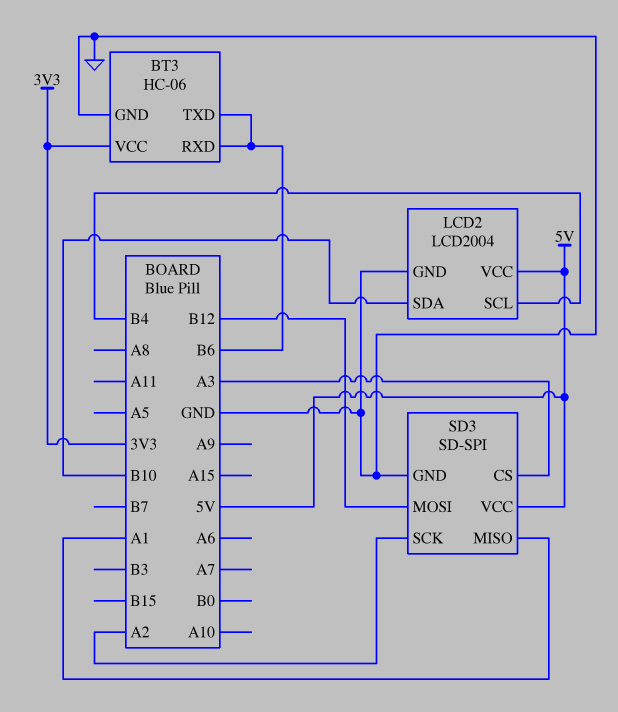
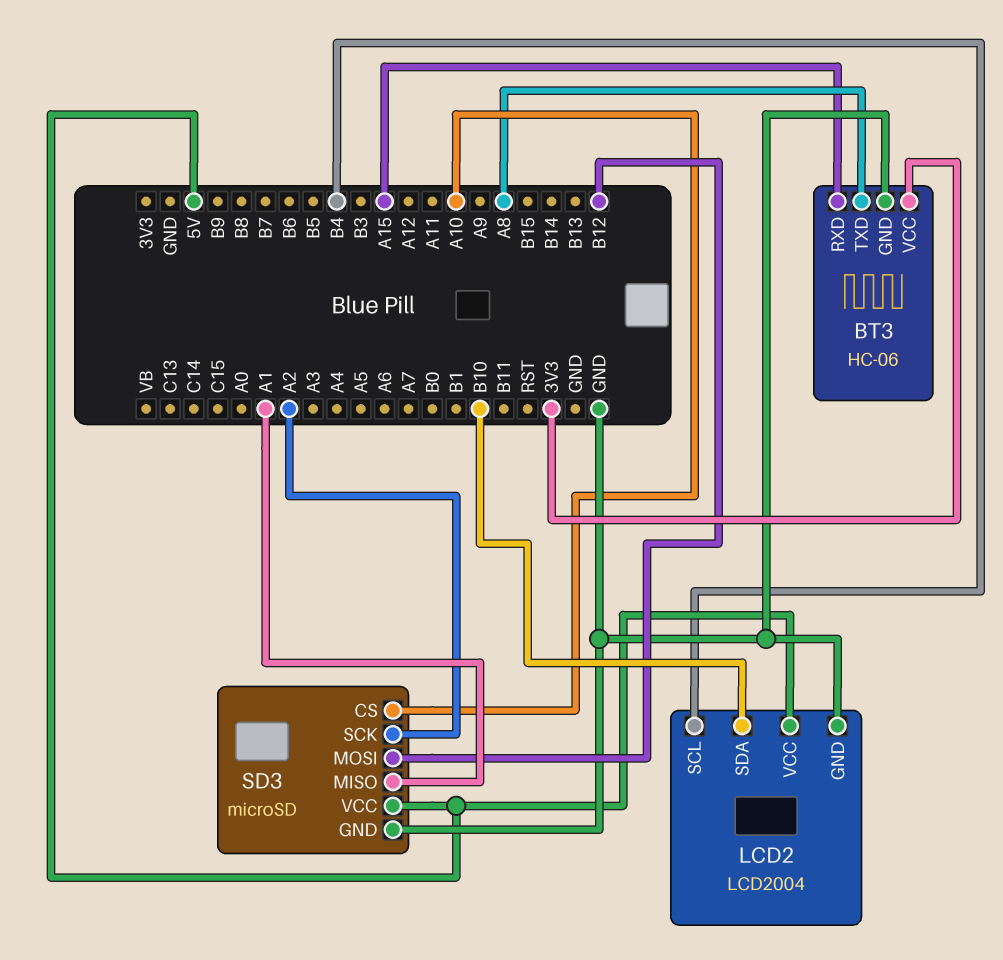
BT3 pin RXD: B6 -> A15
BT3 pin TXD: B6 -> A8
SD3: SD-SPI -> microSD
SD3 pin CS: A3 -> A10

